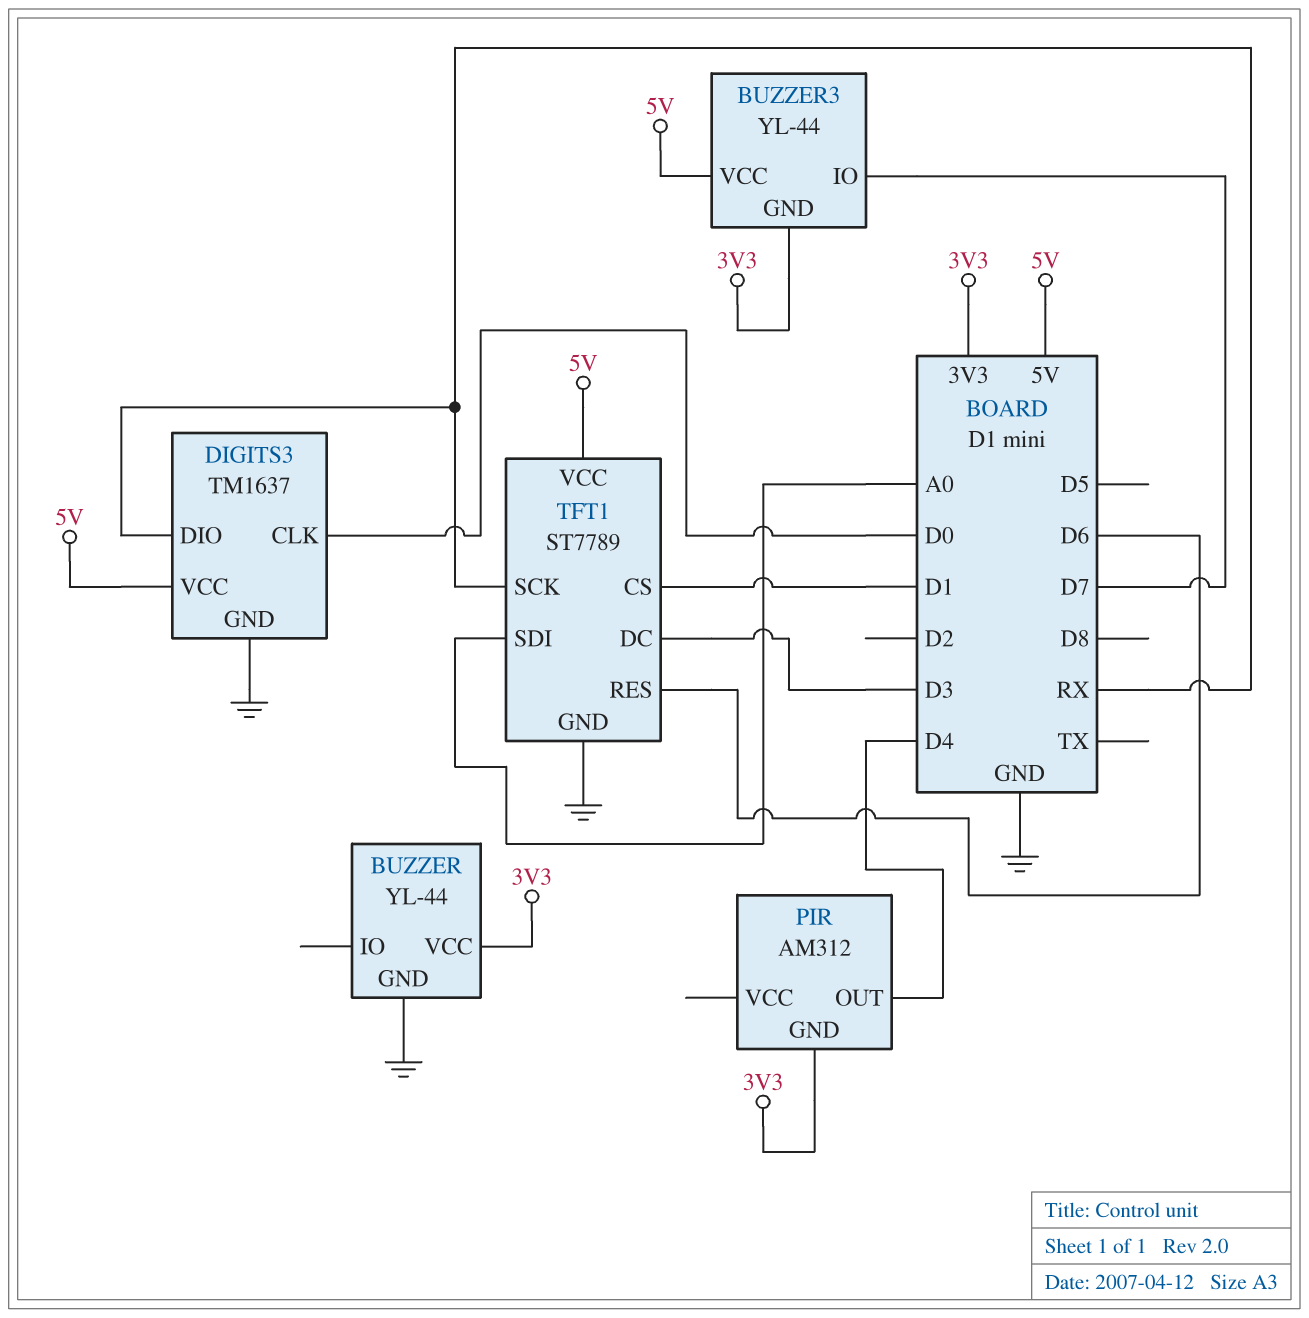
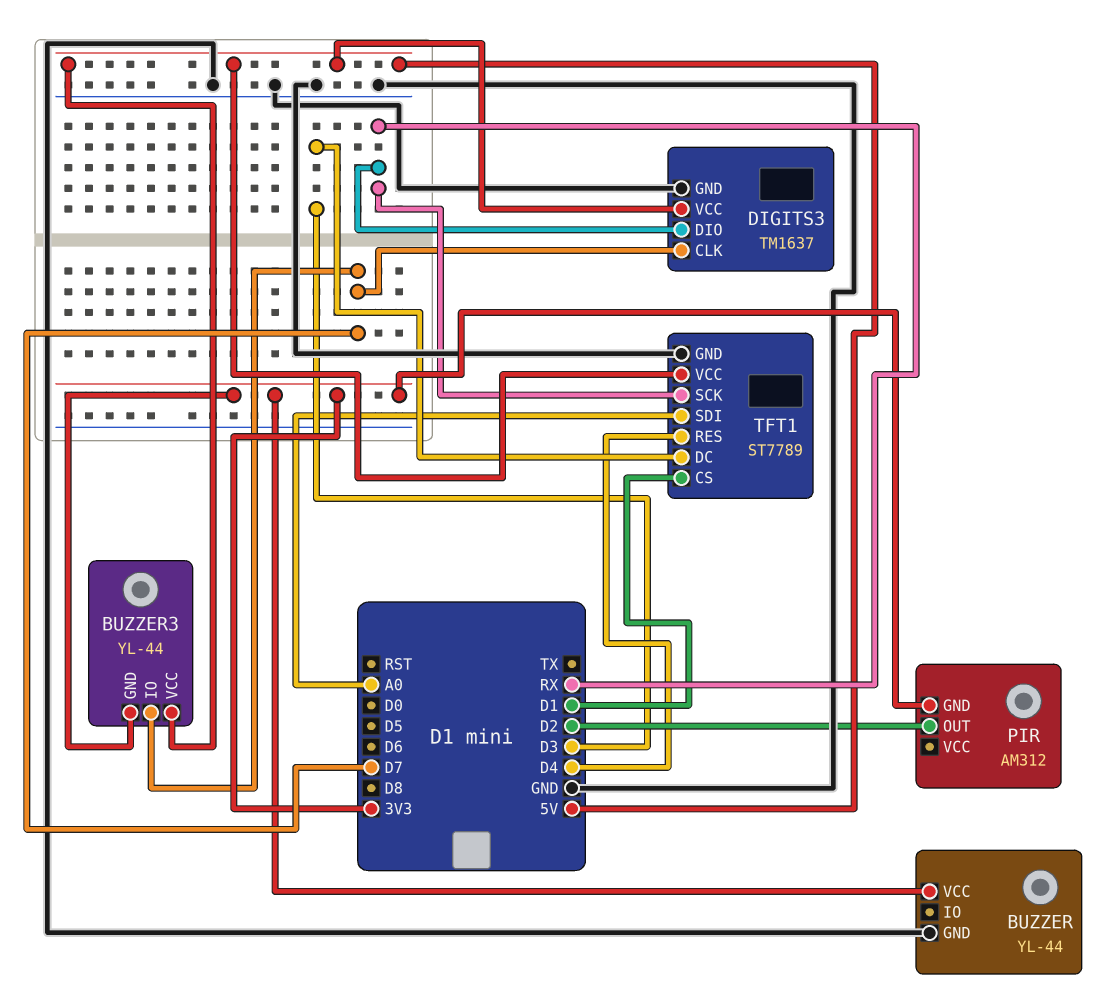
DIGITS3 pin CLK: D0 -> D7
PIR pin OUT: D4 -> D2
TFT1 pin RES: D6 -> D4

